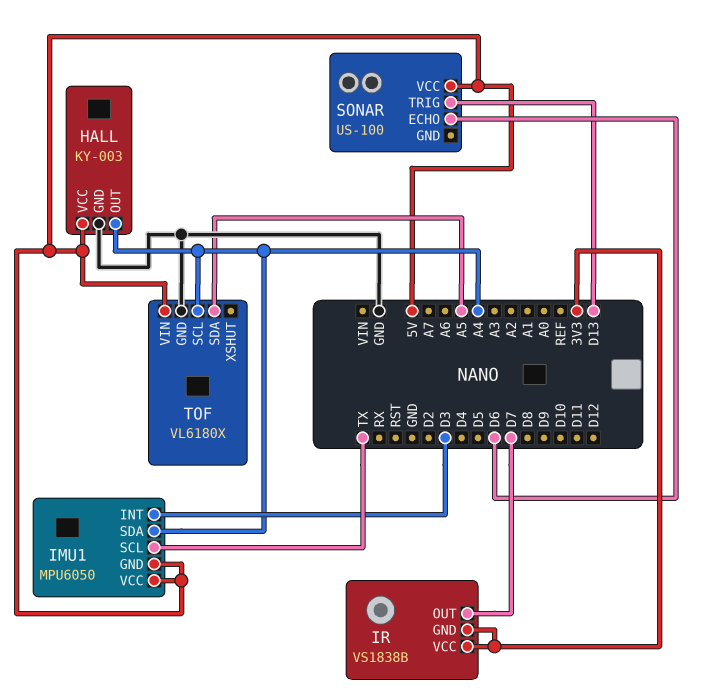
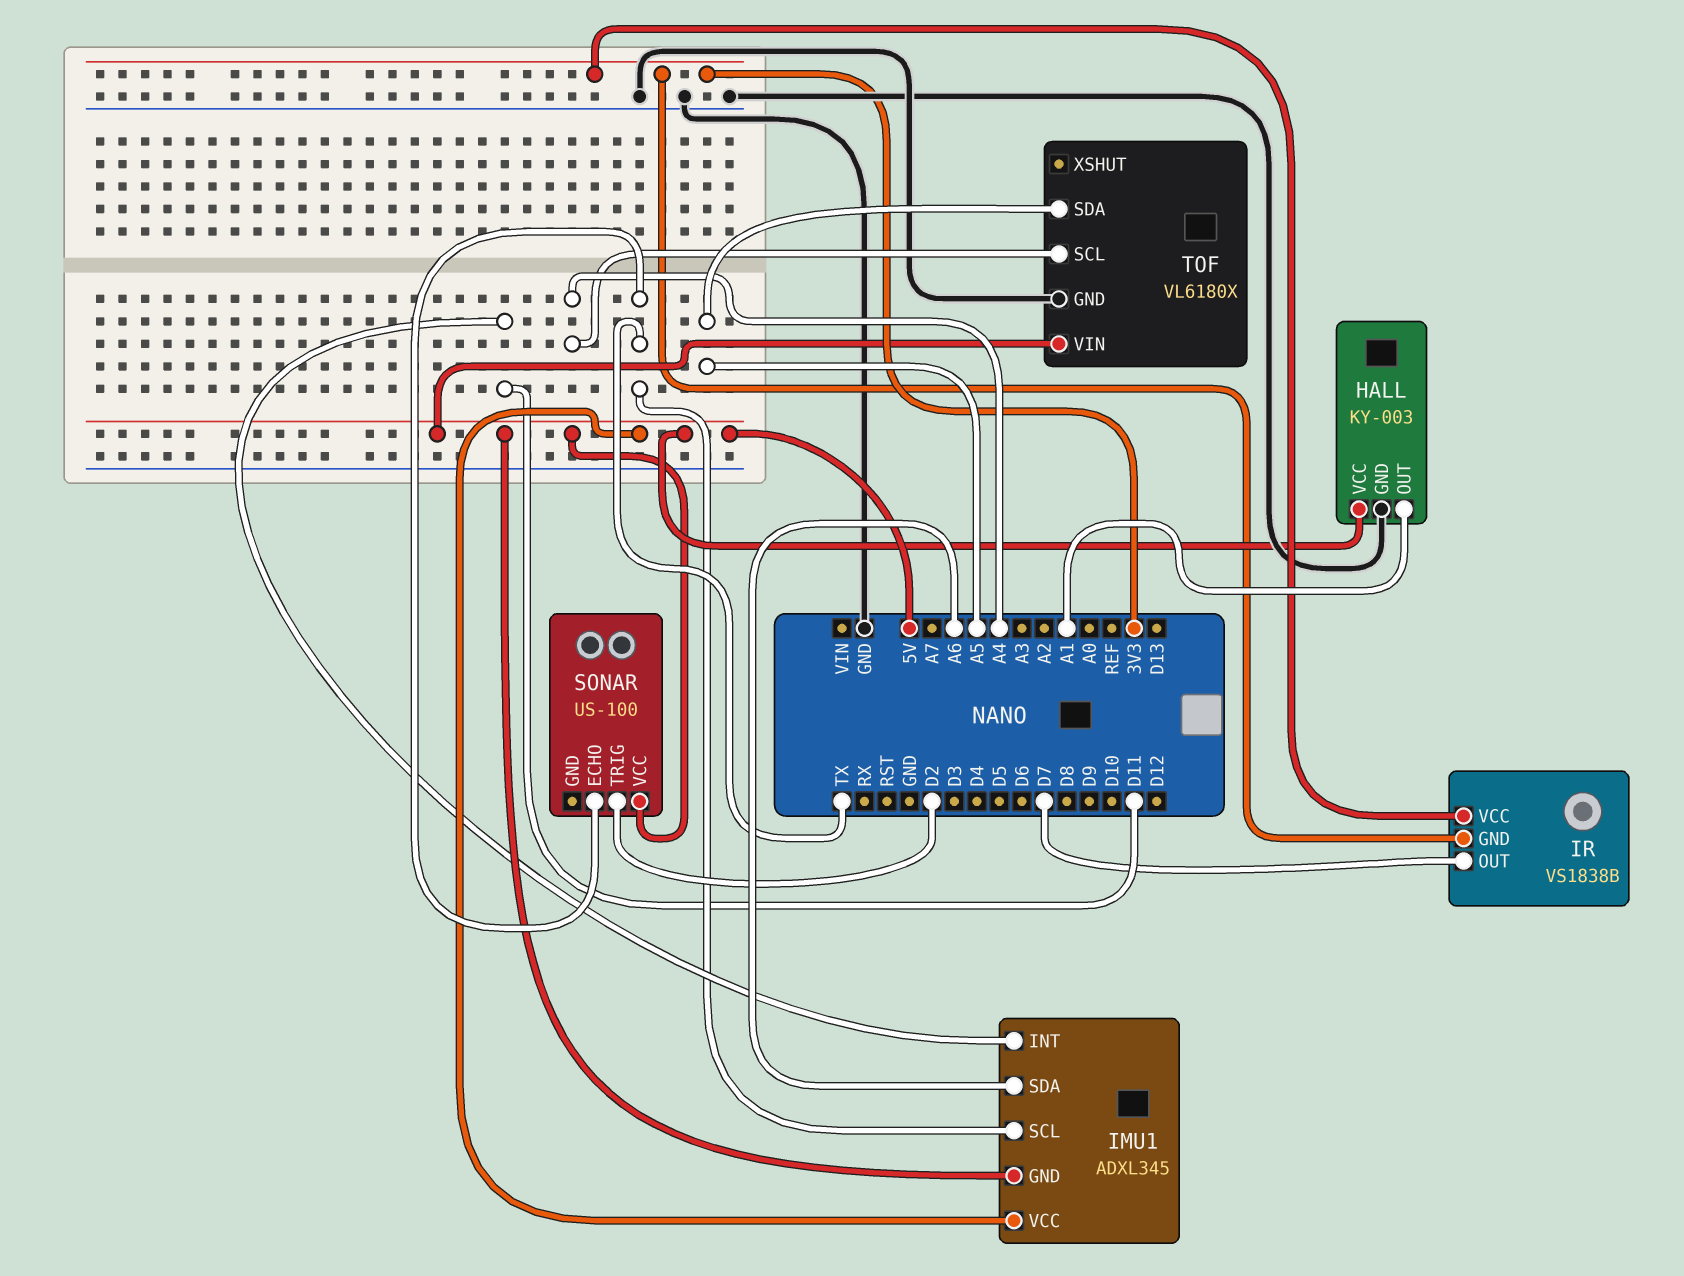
HALL pin OUT: A4 -> A1
IMU1: MPU6050 -> ADXL345
IMU1 pin INT: D3 -> D11
IMU1 pin SDA: A4 -> A6
SONAR pin ECHO: D6 -> TX
SONAR pin TRIG: D13 -> D2

